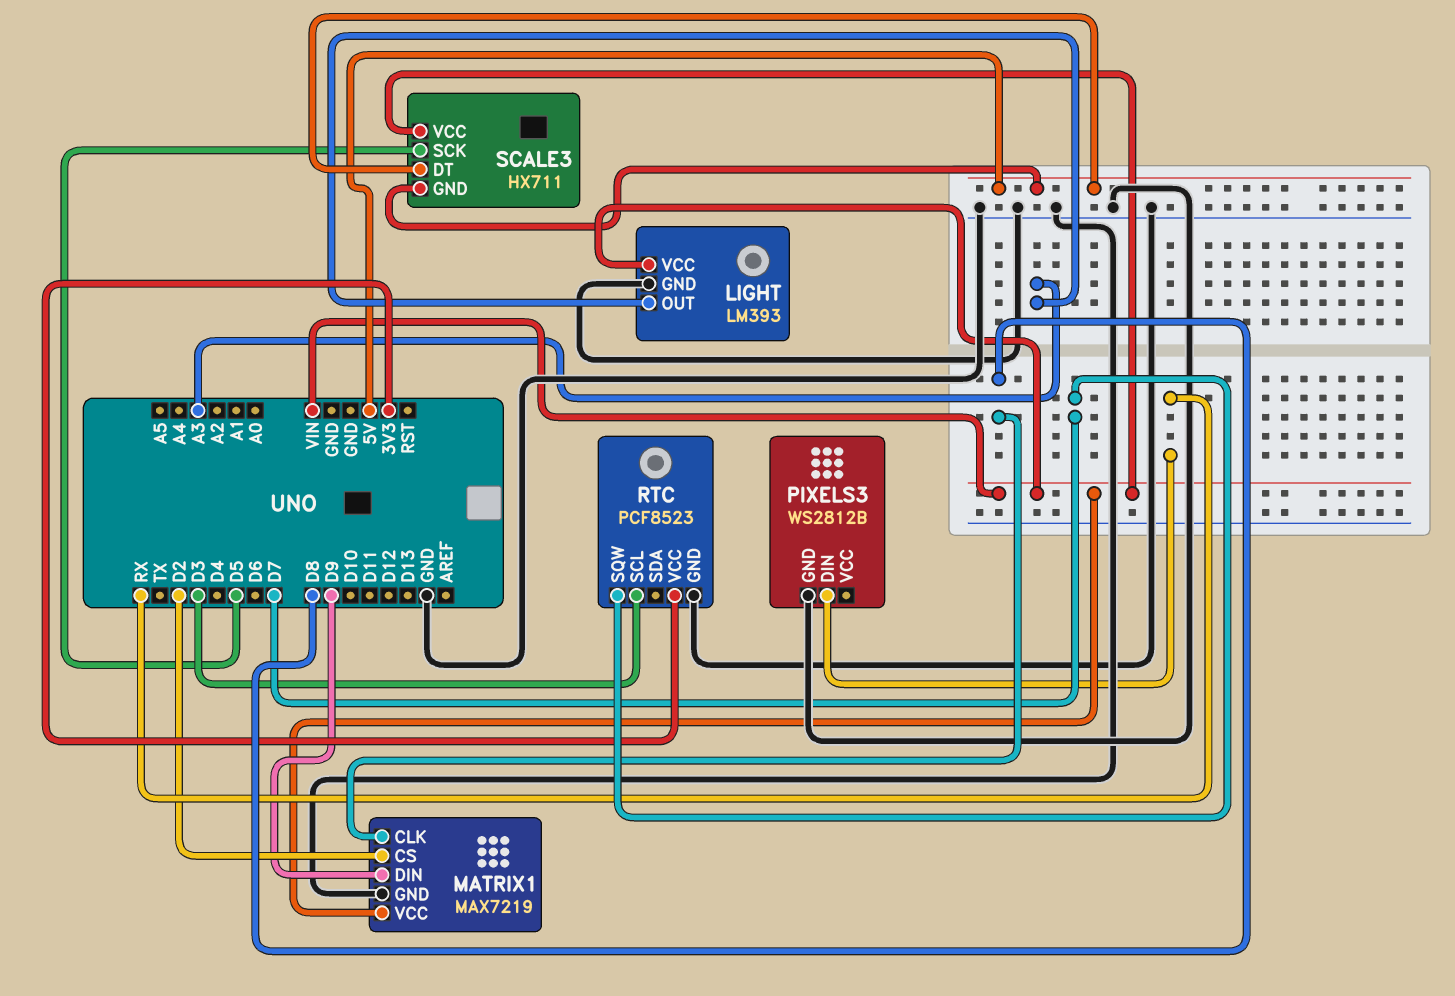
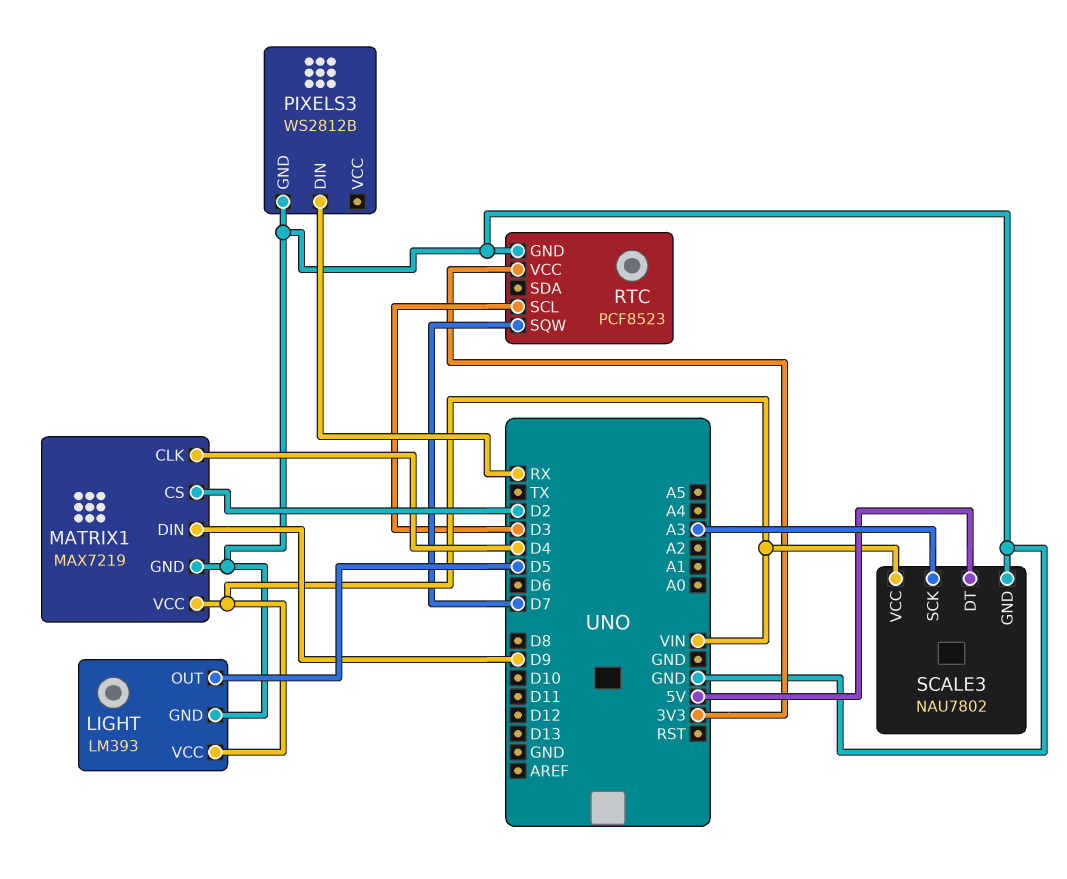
LIGHT pin OUT: A3 -> D5
MATRIX1 pin CLK: D8 -> D4
SCALE3: HX711 -> NAU7802
SCALE3 pin GND: 5V -> GND
SCALE3 pin SCK: D5 -> A3

